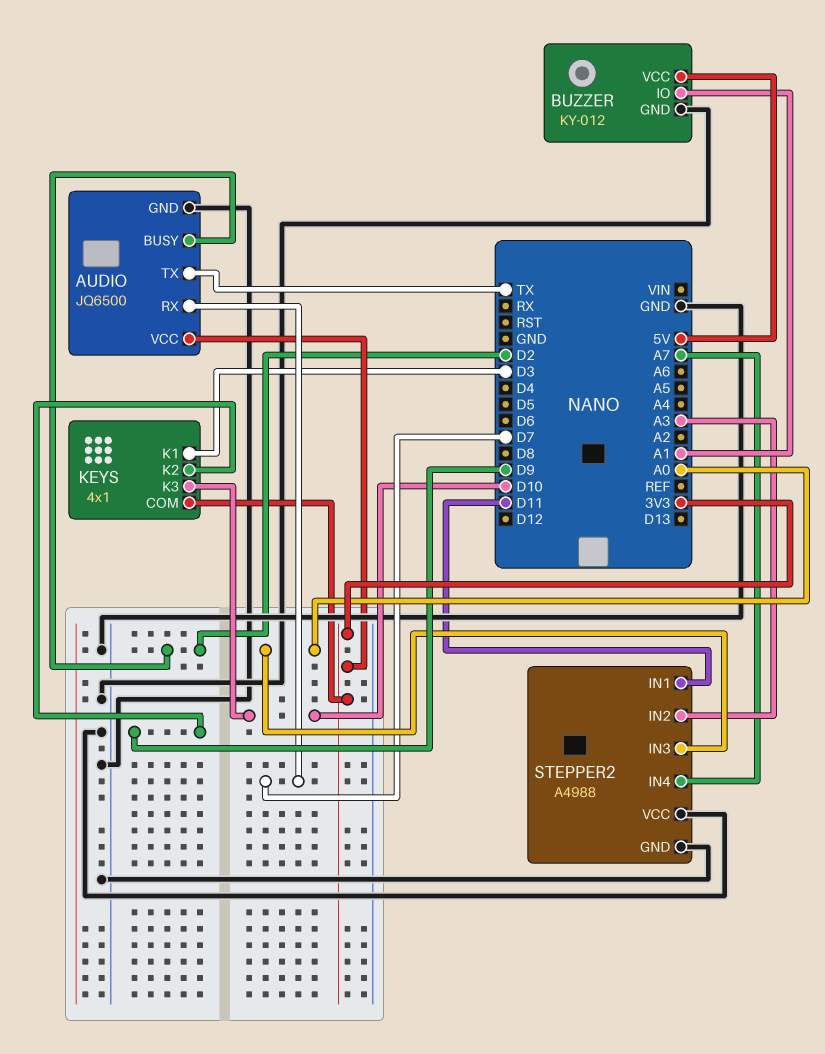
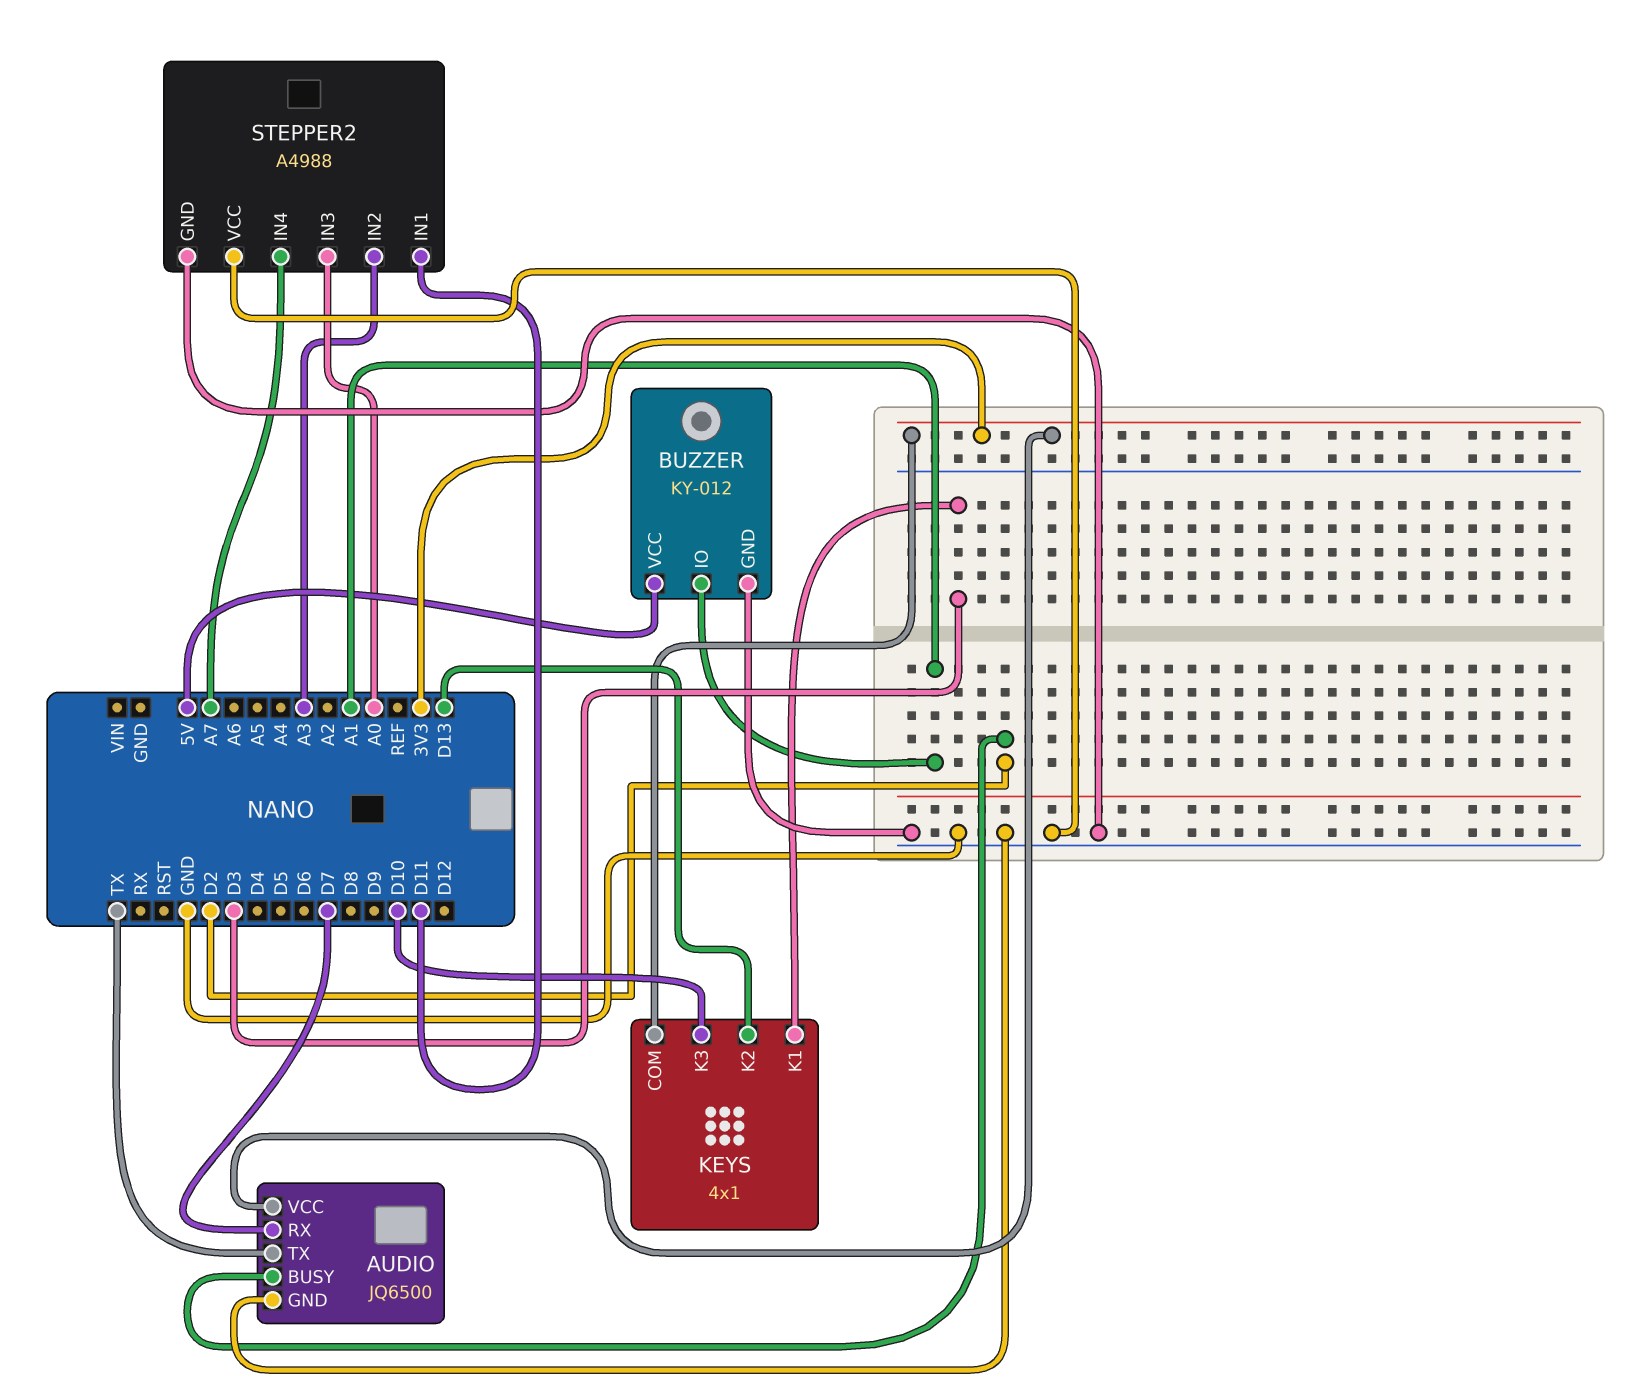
KEYS pin K2: D9 -> D13

